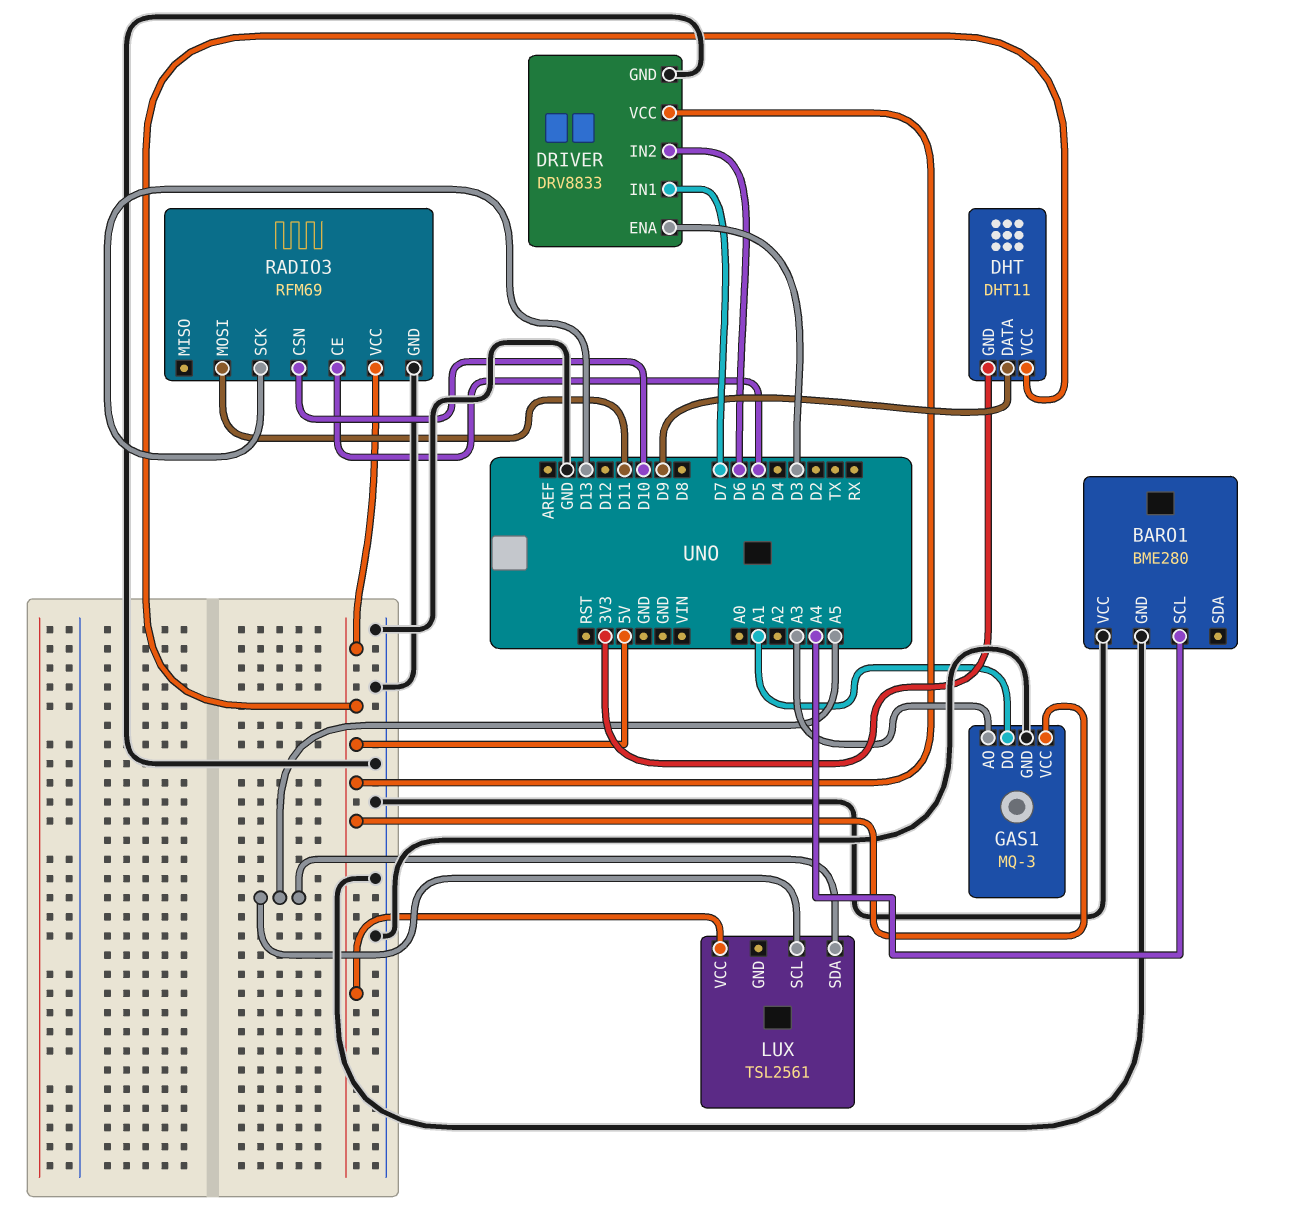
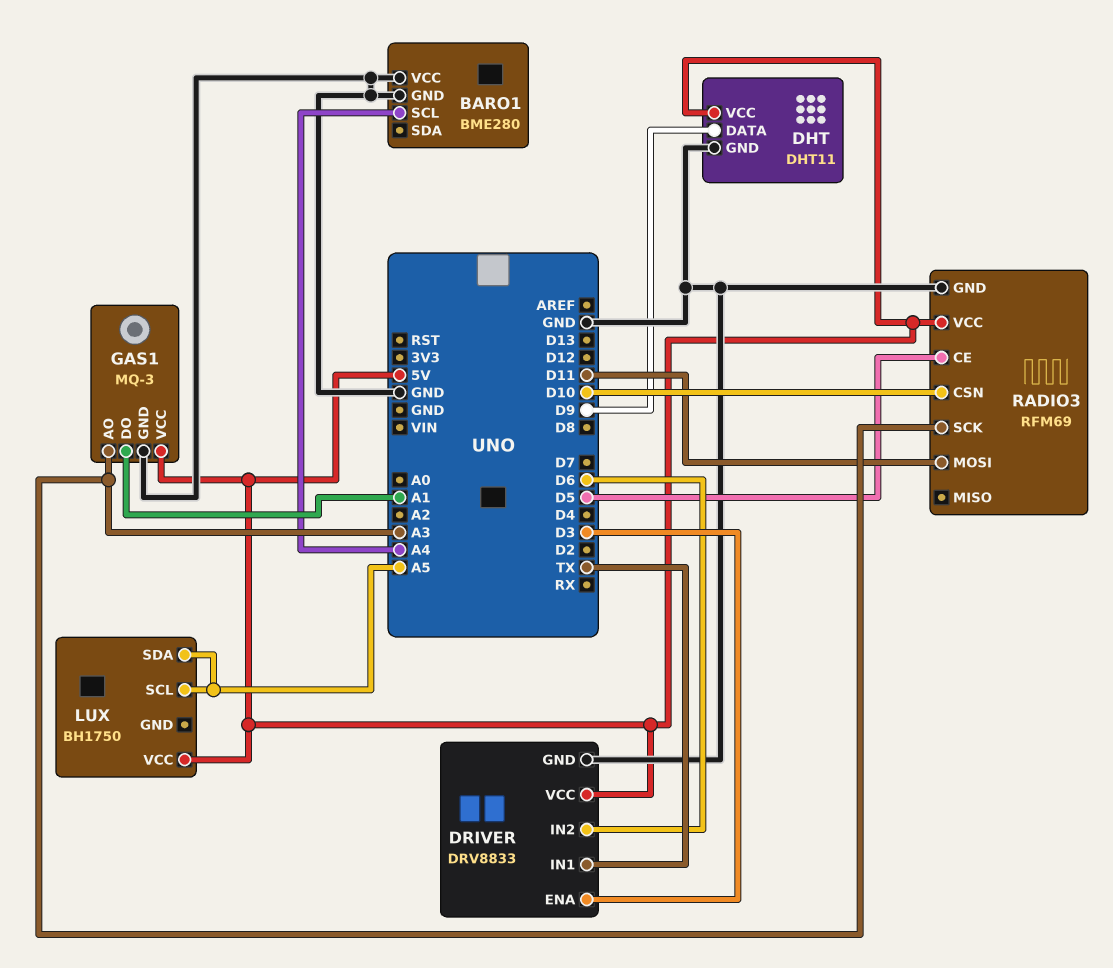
DHT pin GND: 3V3 -> GND
DRIVER pin IN1: D7 -> TX
LUX: TSL2561 -> BH1750
RADIO3 pin SCK: D13 -> A3

